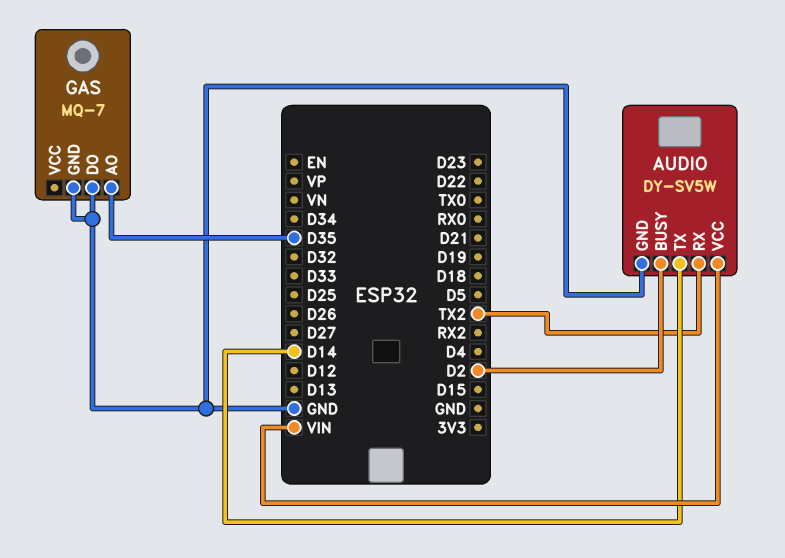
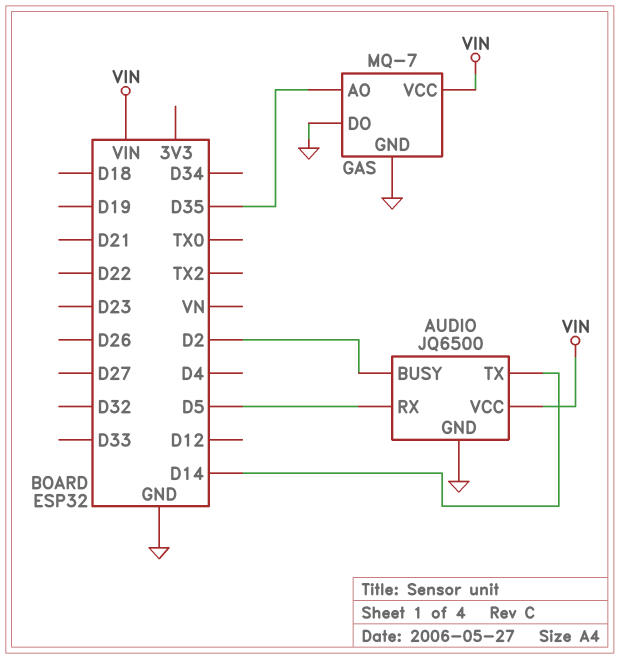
AUDIO: DY-SV5W -> JQ6500
AUDIO pin RX: TX2 -> D5
GAS pin VCC: none -> VIN

